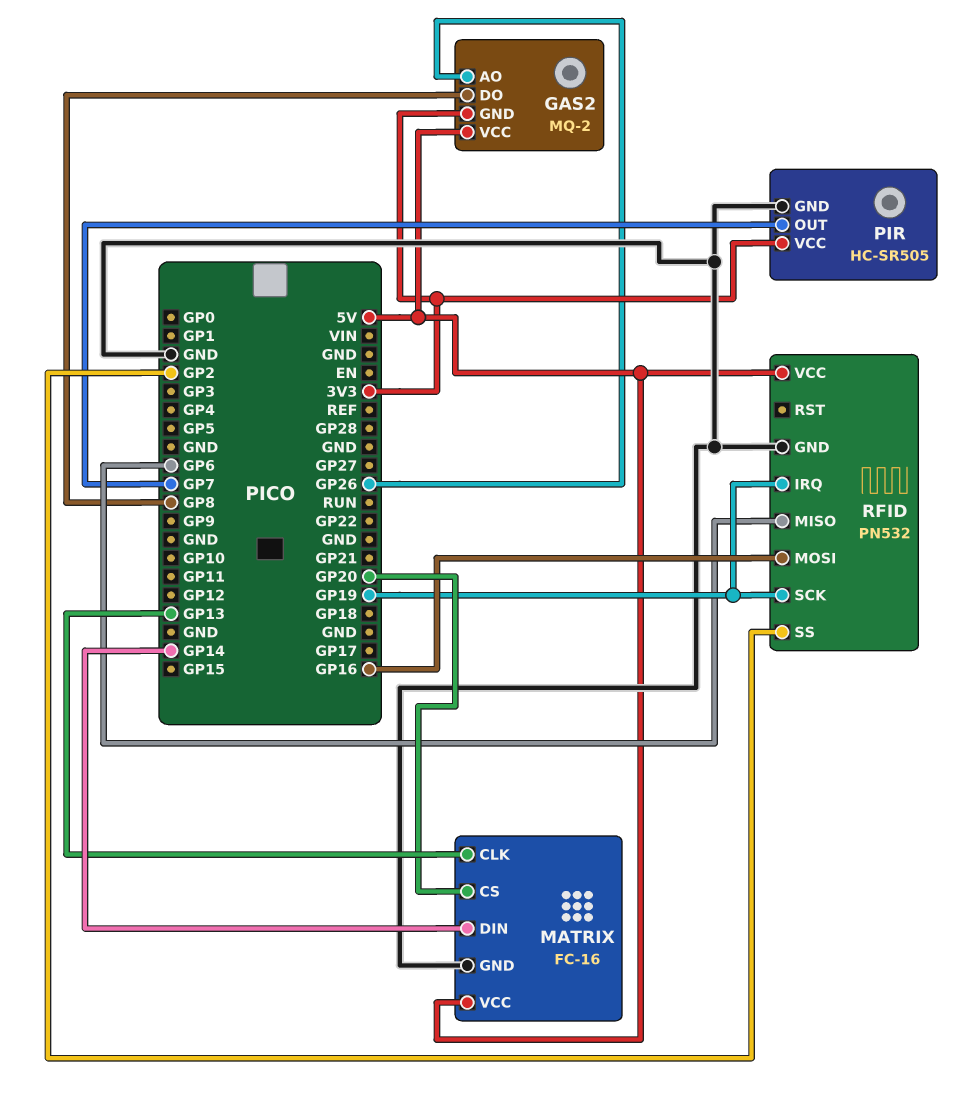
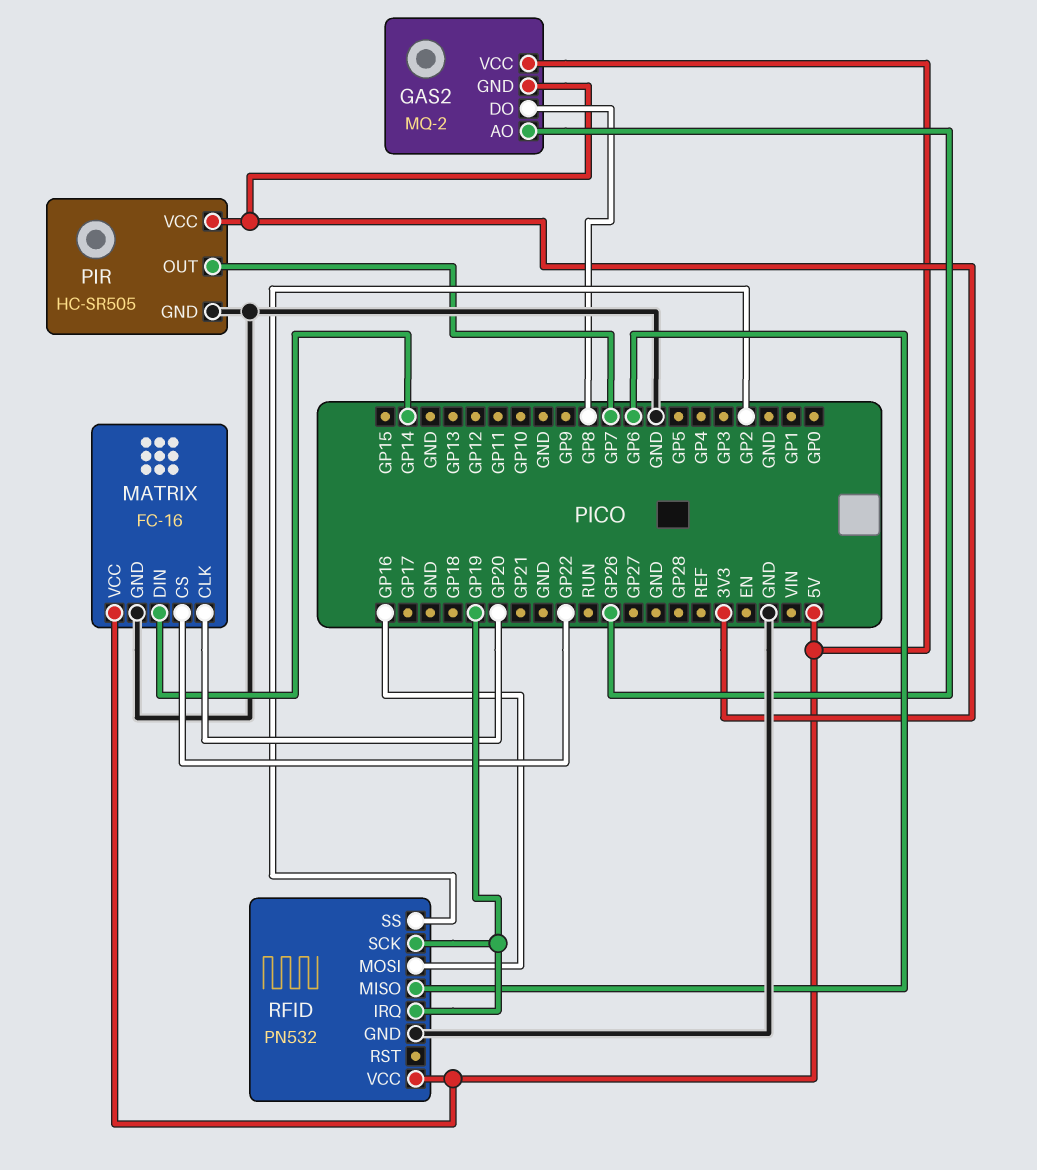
MATRIX pin CLK: GP13 -> GP20
MATRIX pin CS: GP20 -> GP22

